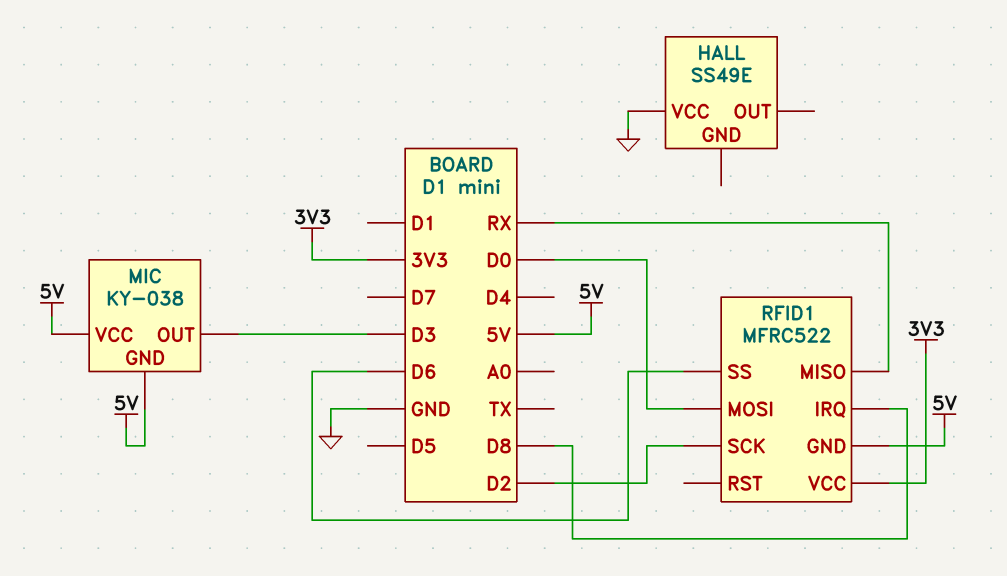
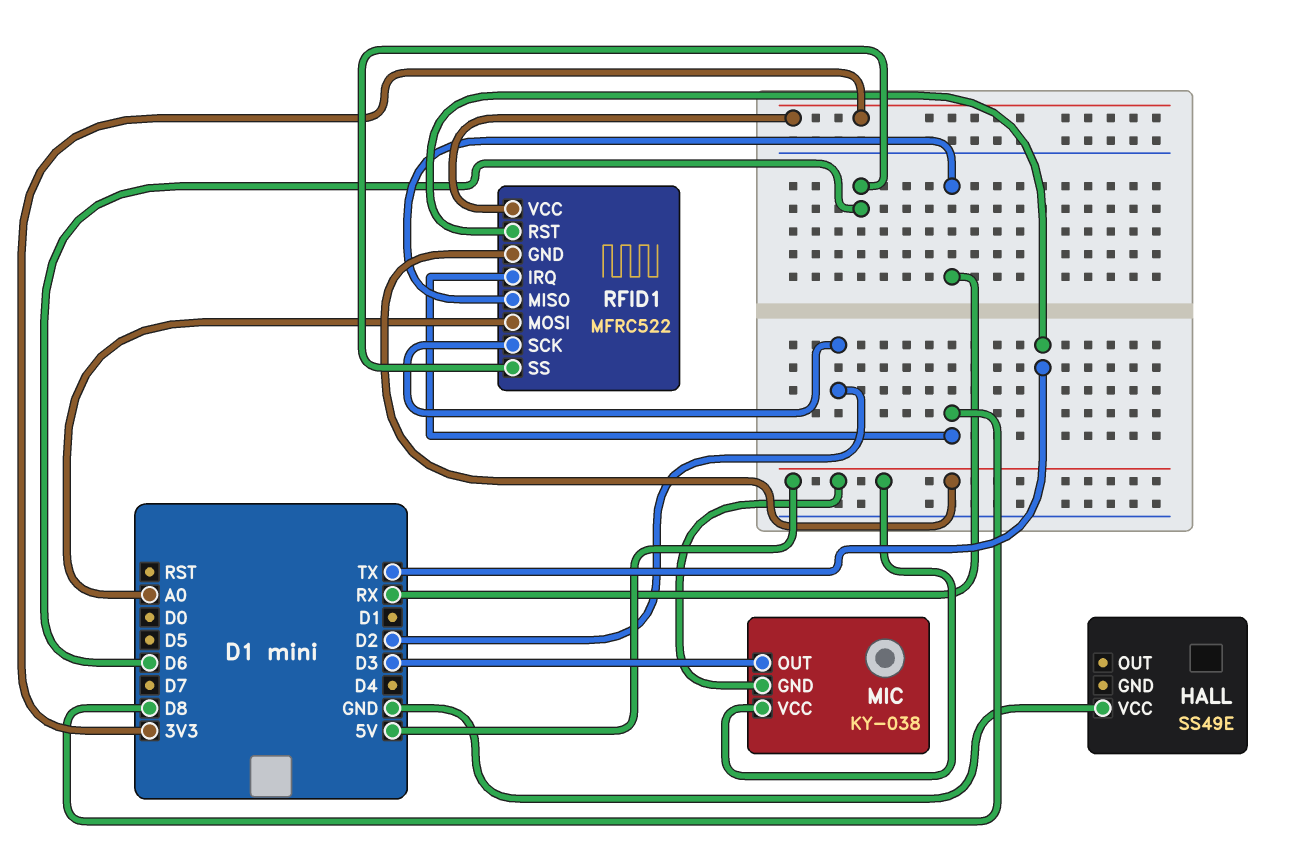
RFID1 pin MOSI: D0 -> A0
RFID1 pin RST: none -> TX

